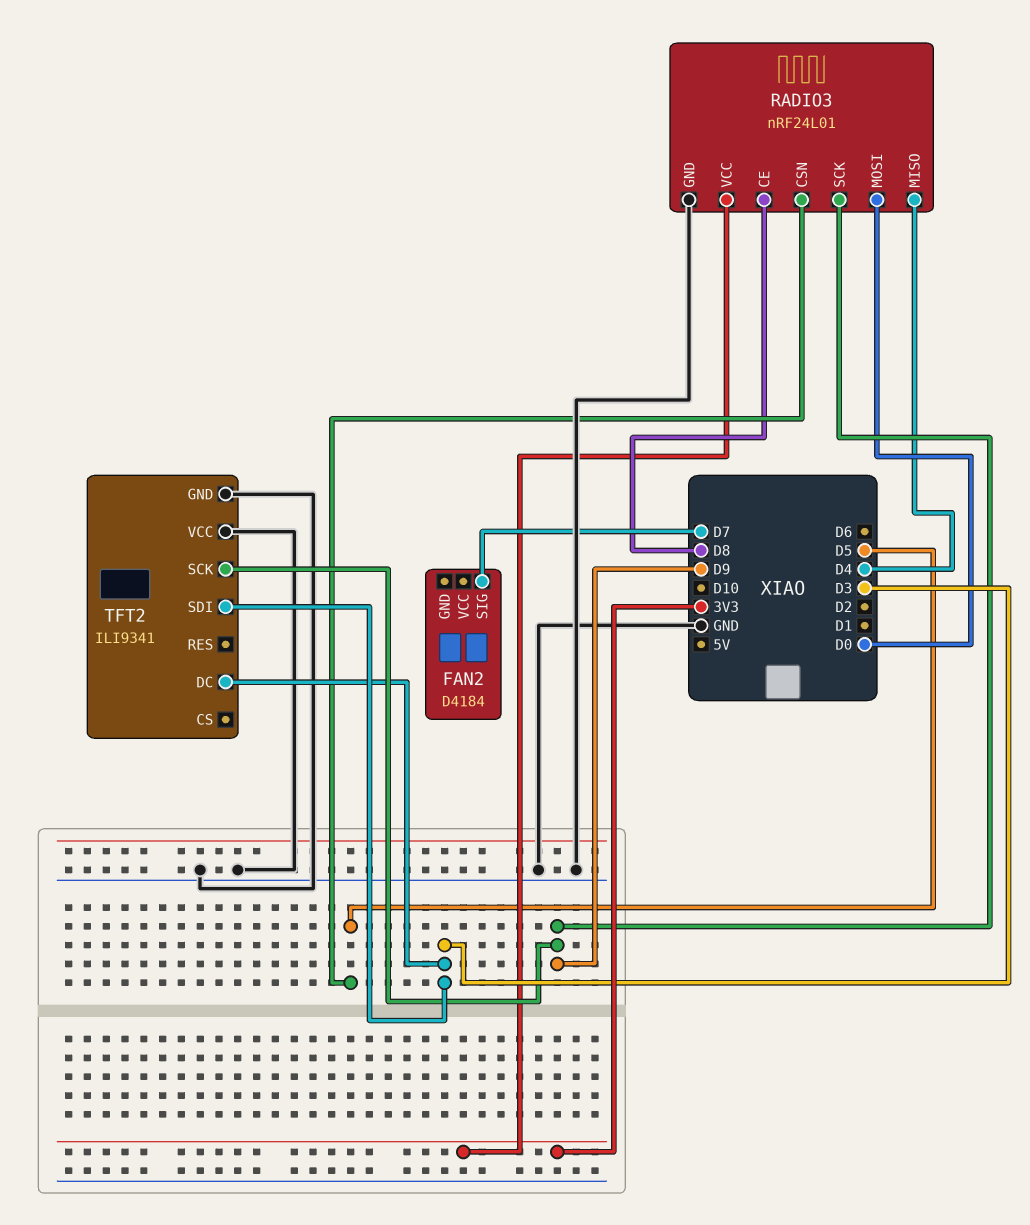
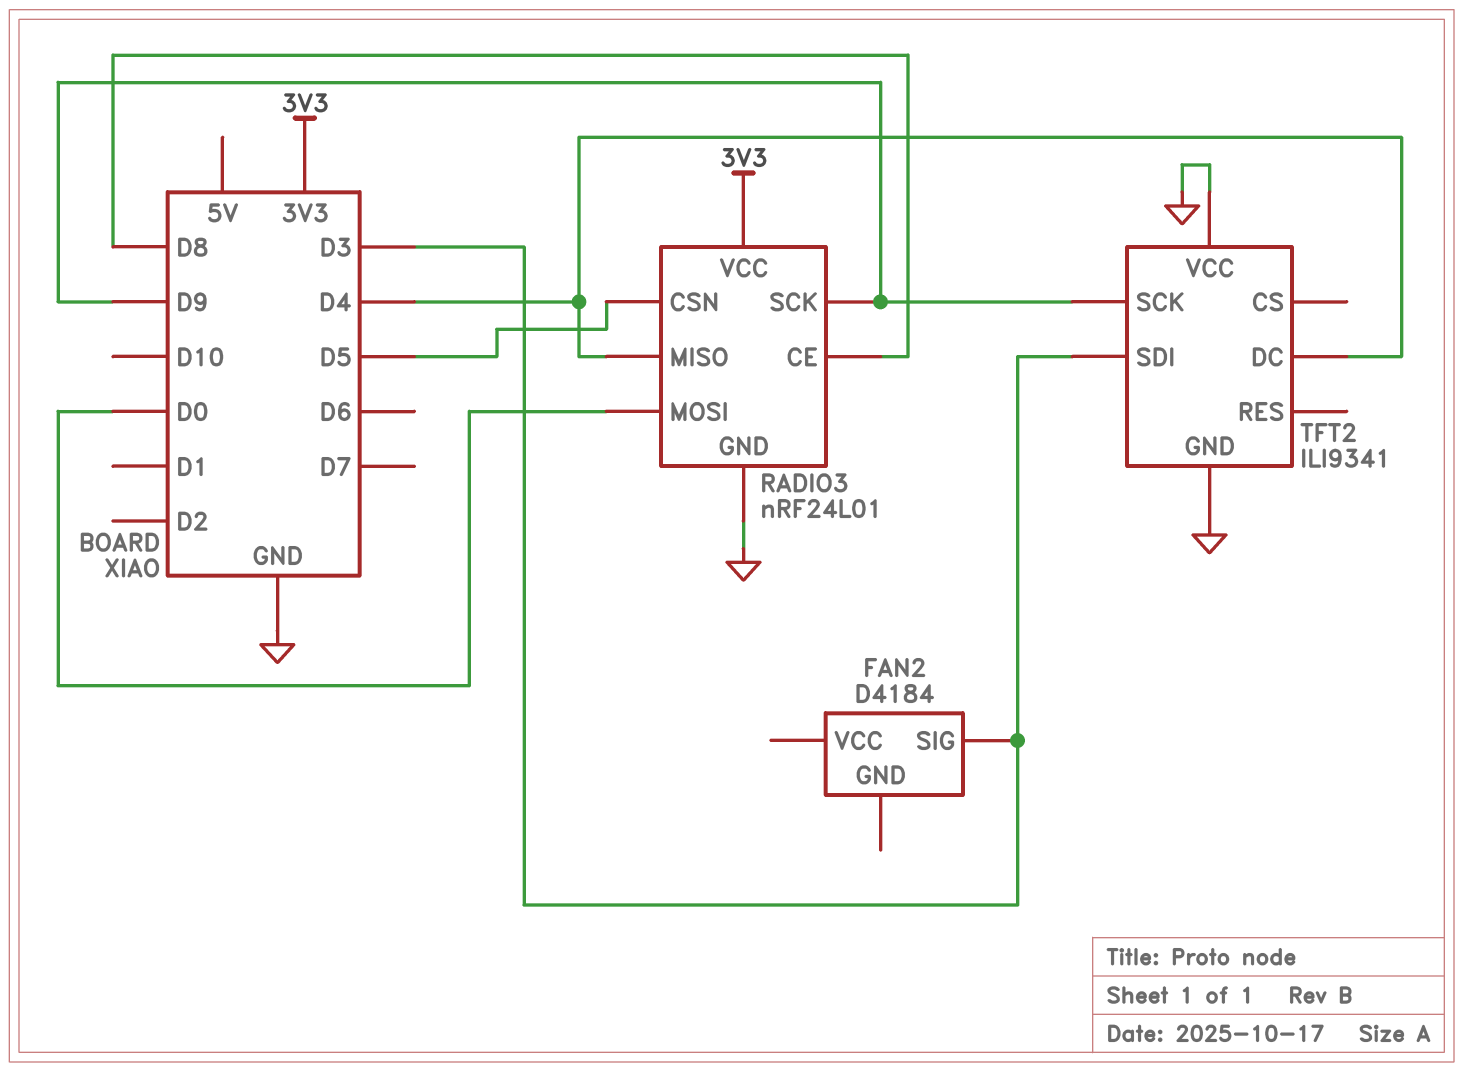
FAN2 pin SIG: D7 -> D3
TFT2 pin DC: D3 -> D4

